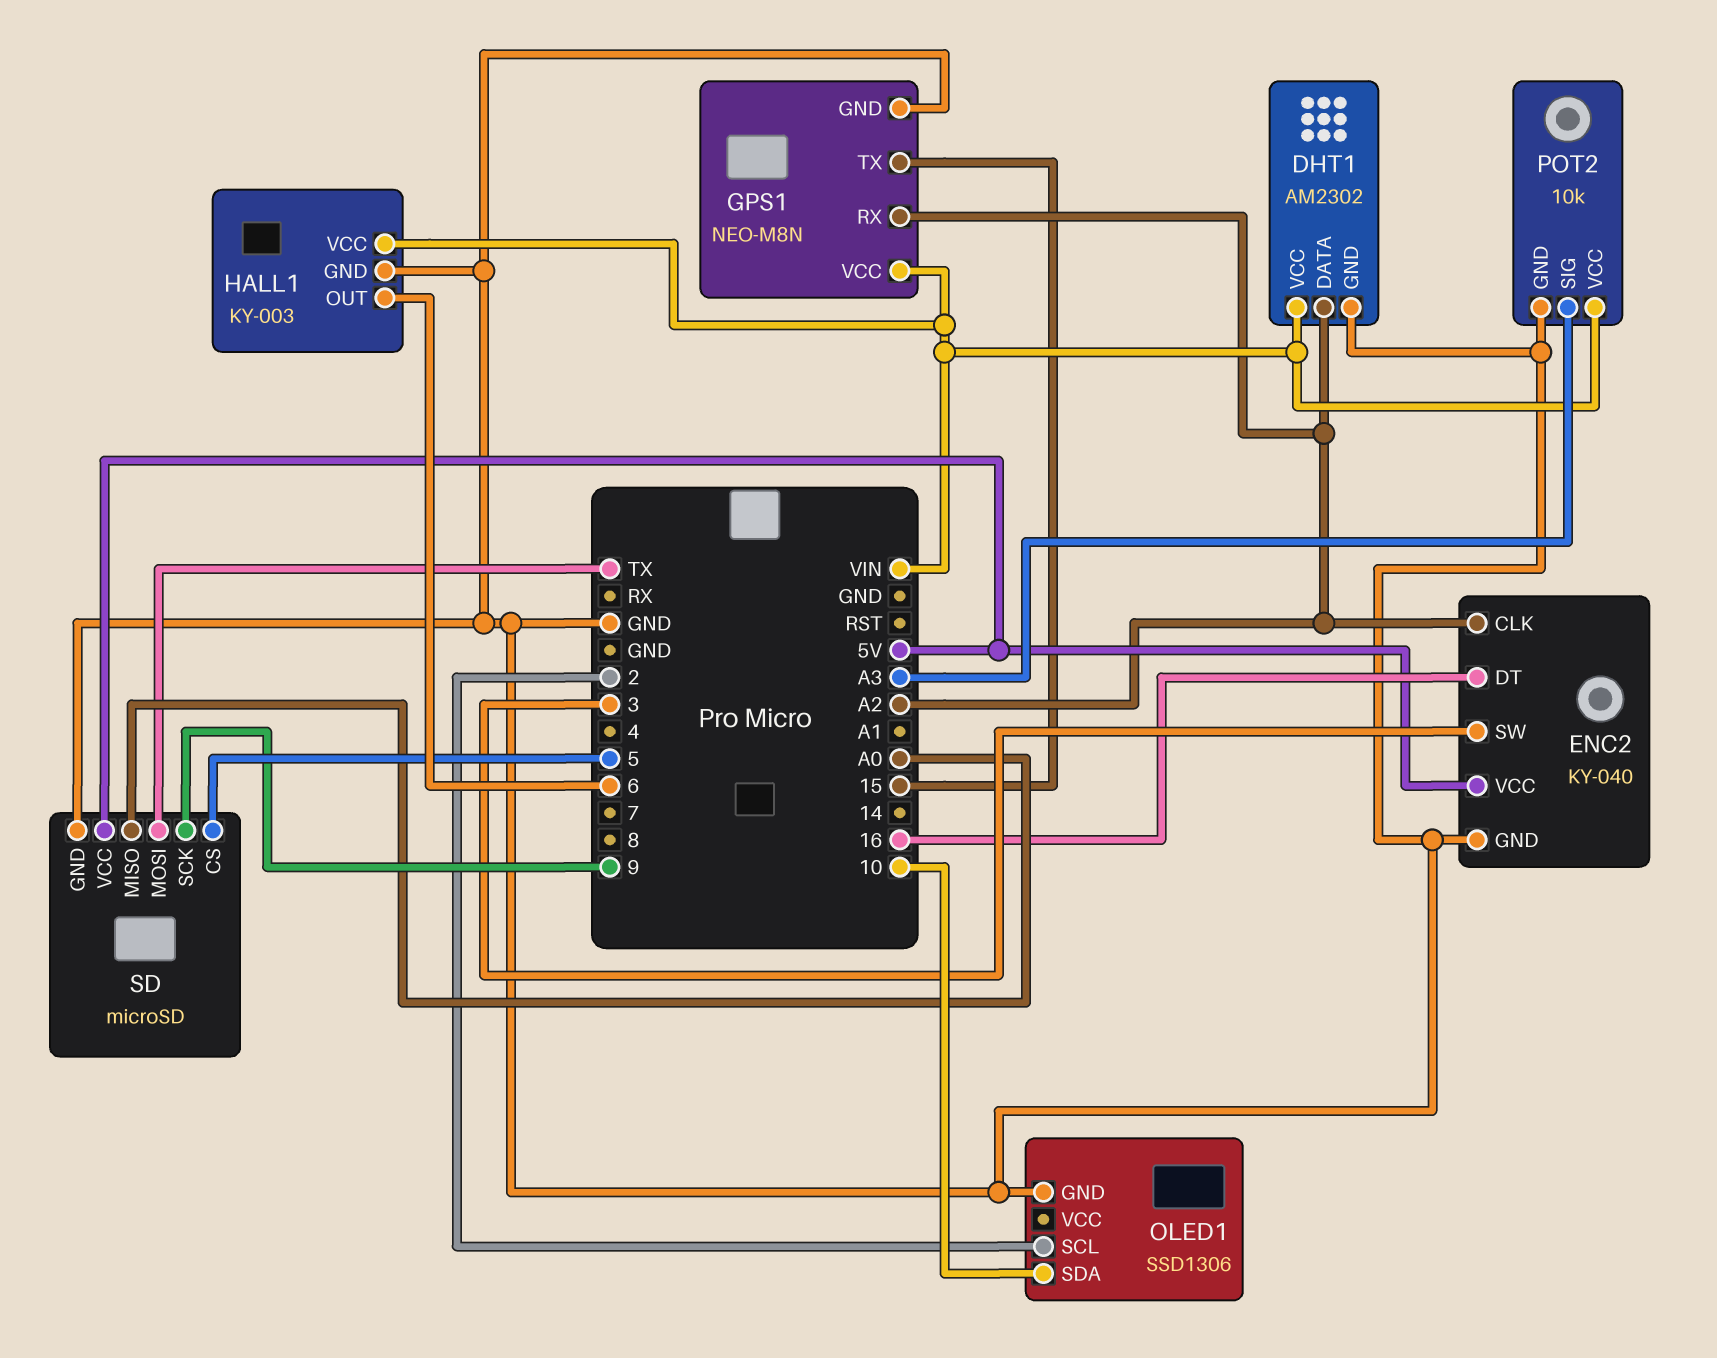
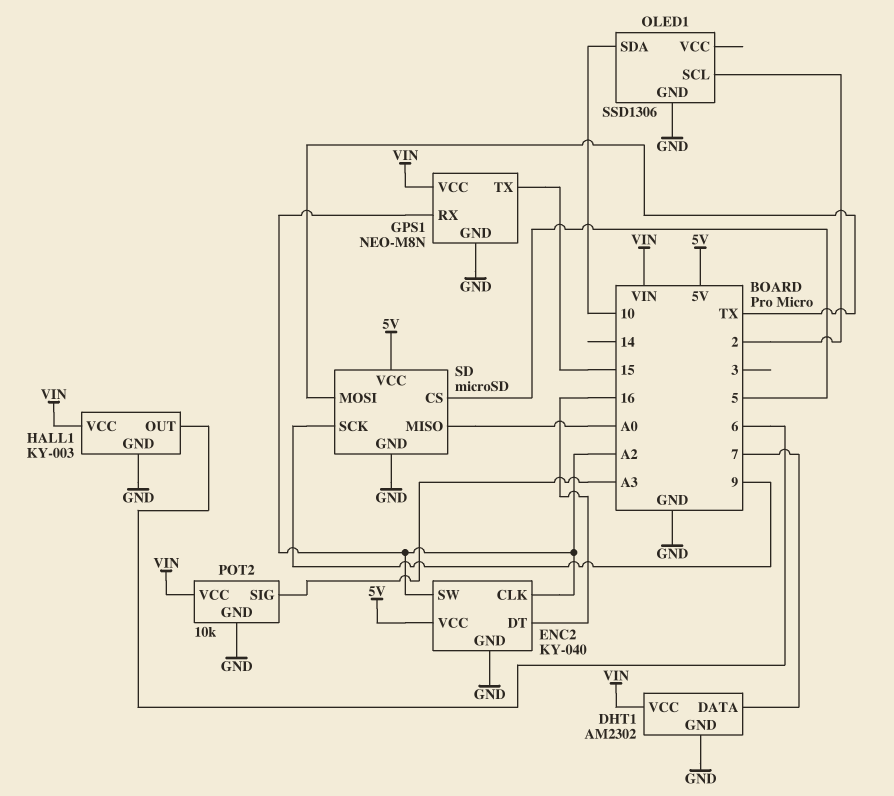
DHT1 pin DATA: A2 -> 7
ENC2 pin SW: 3 -> A2

